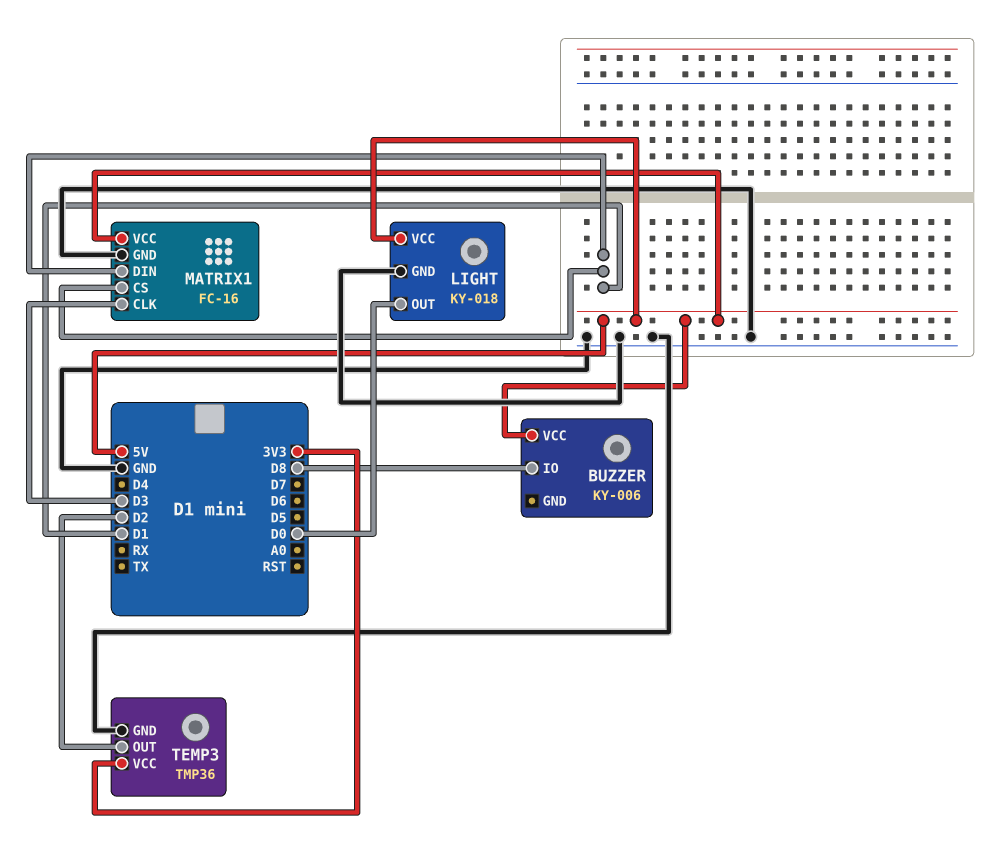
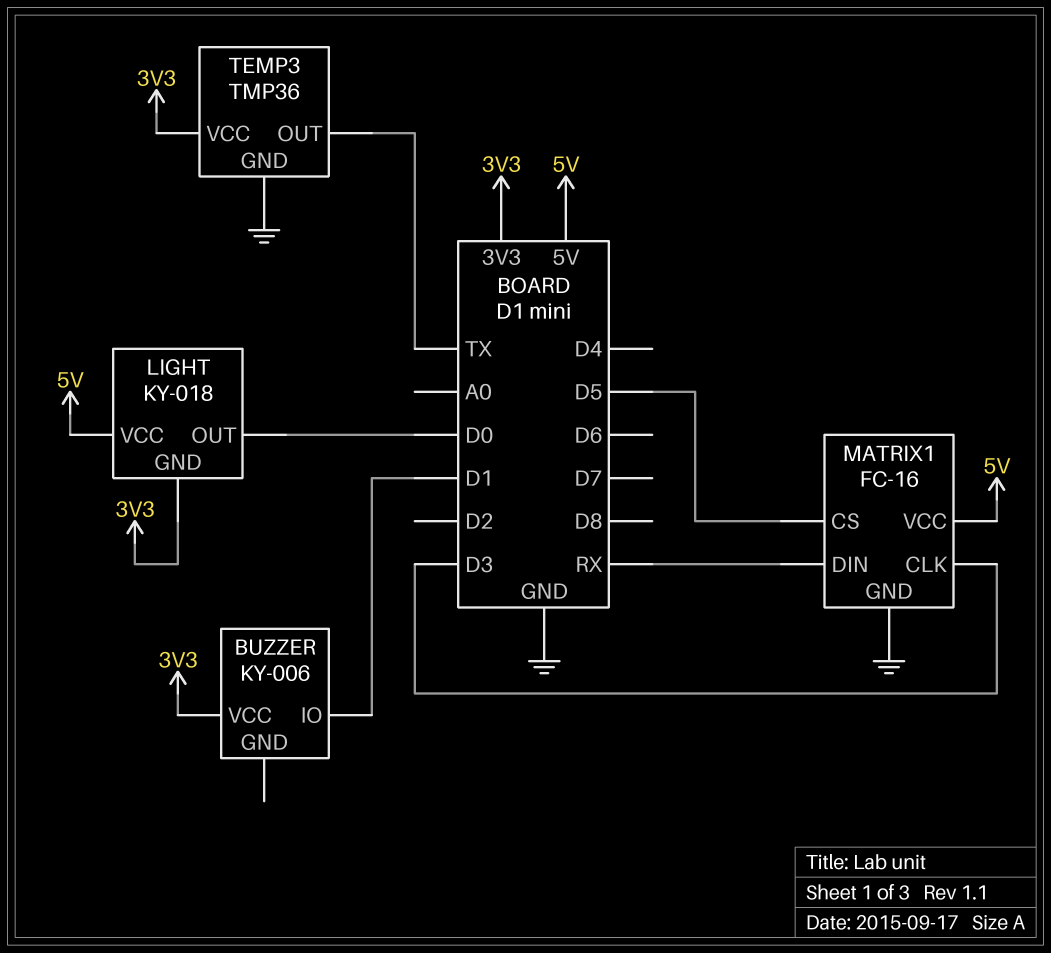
BUZZER pin IO: D8 -> D1
BUZZER pin VCC: 5V -> 3V3
LIGHT pin GND: GND -> 3V3
MATRIX1 pin CS: D1 -> D5
MATRIX1 pin DIN: D1 -> RX
TEMP3 pin OUT: D2 -> TX

